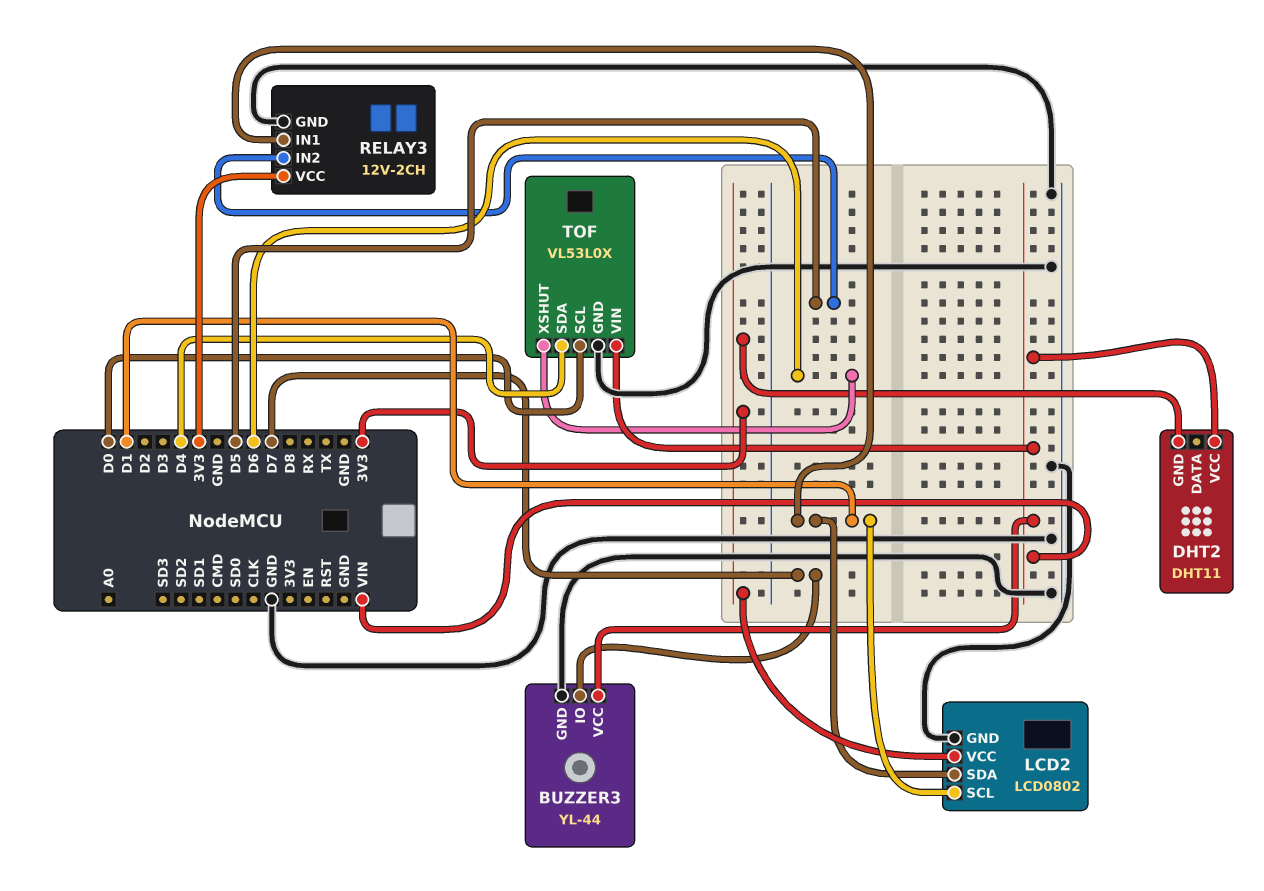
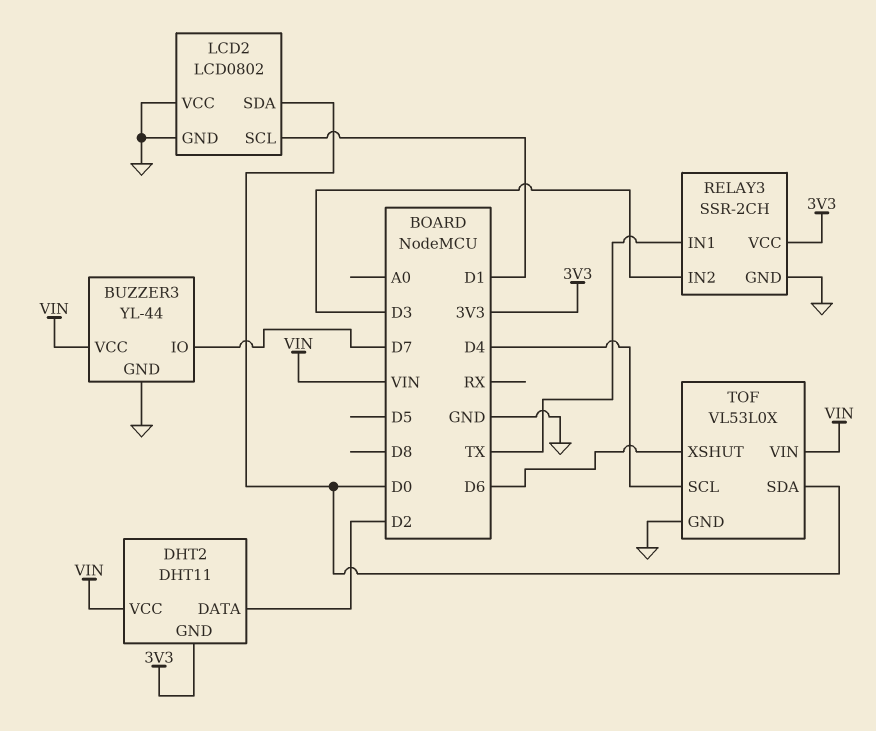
DHT2 pin DATA: none -> D2
LCD2 pin SDA: D1 -> D0
LCD2 pin VCC: 3V3 -> GND
RELAY3: 12V-2CH -> SSR-2CH
RELAY3 pin IN1: D1 -> TX
RELAY3 pin IN2: D5 -> D3
TOF pin SCL: D0 -> D4
TOF pin SDA: D4 -> D0

